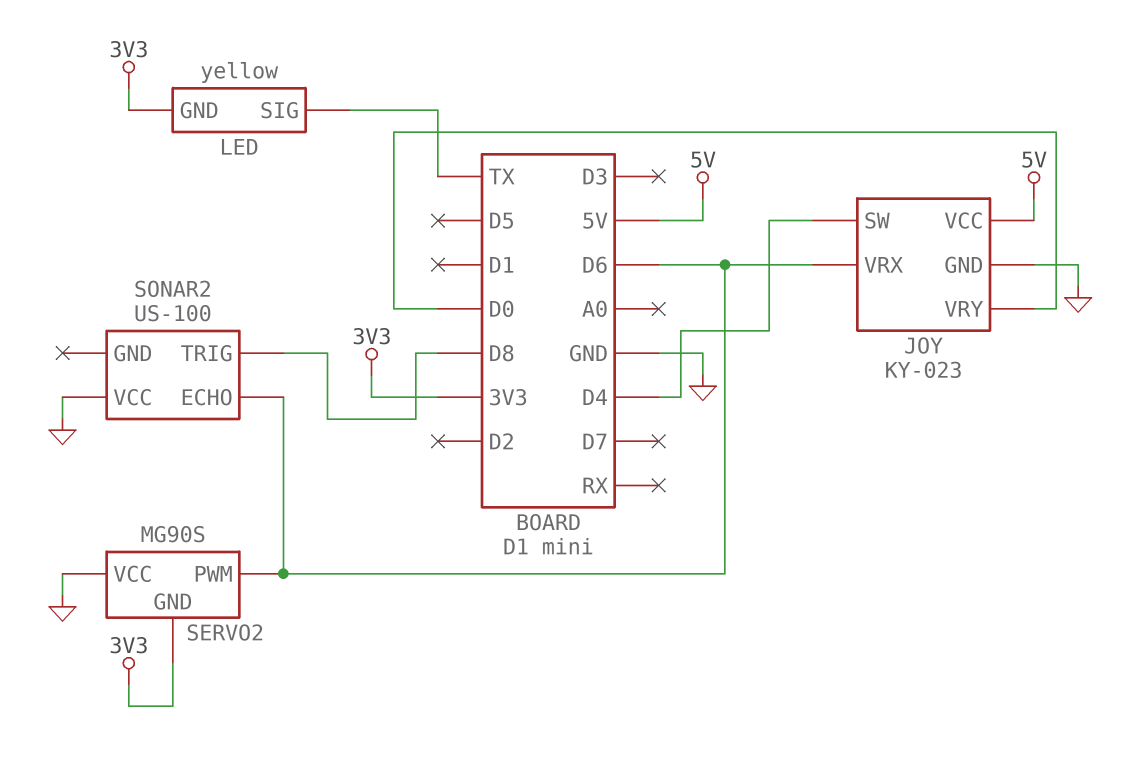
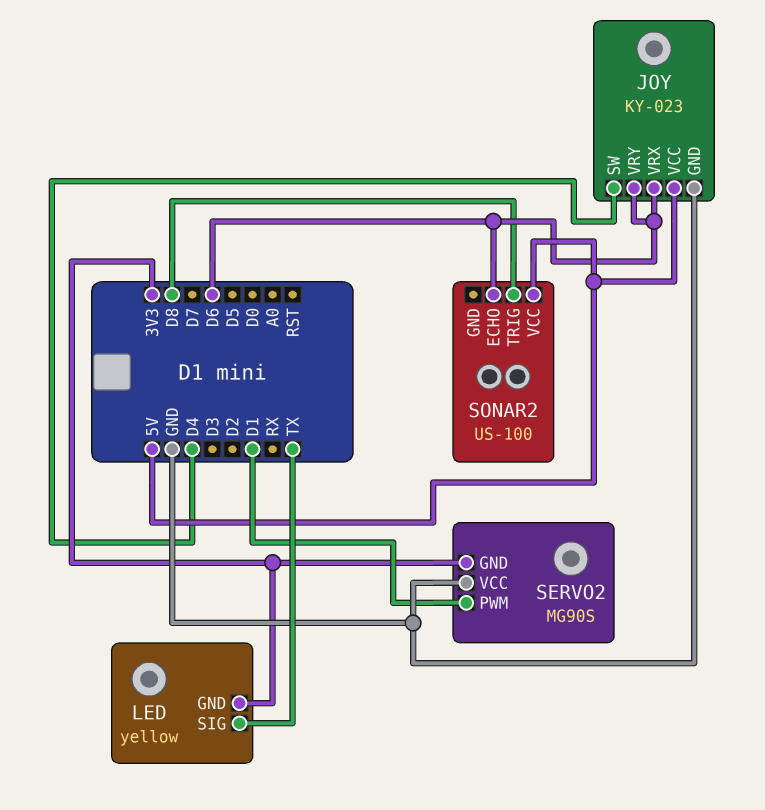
JOY pin VRY: D0 -> D6
SERVO2 pin PWM: D6 -> D1
SONAR2 pin VCC: GND -> 5V

